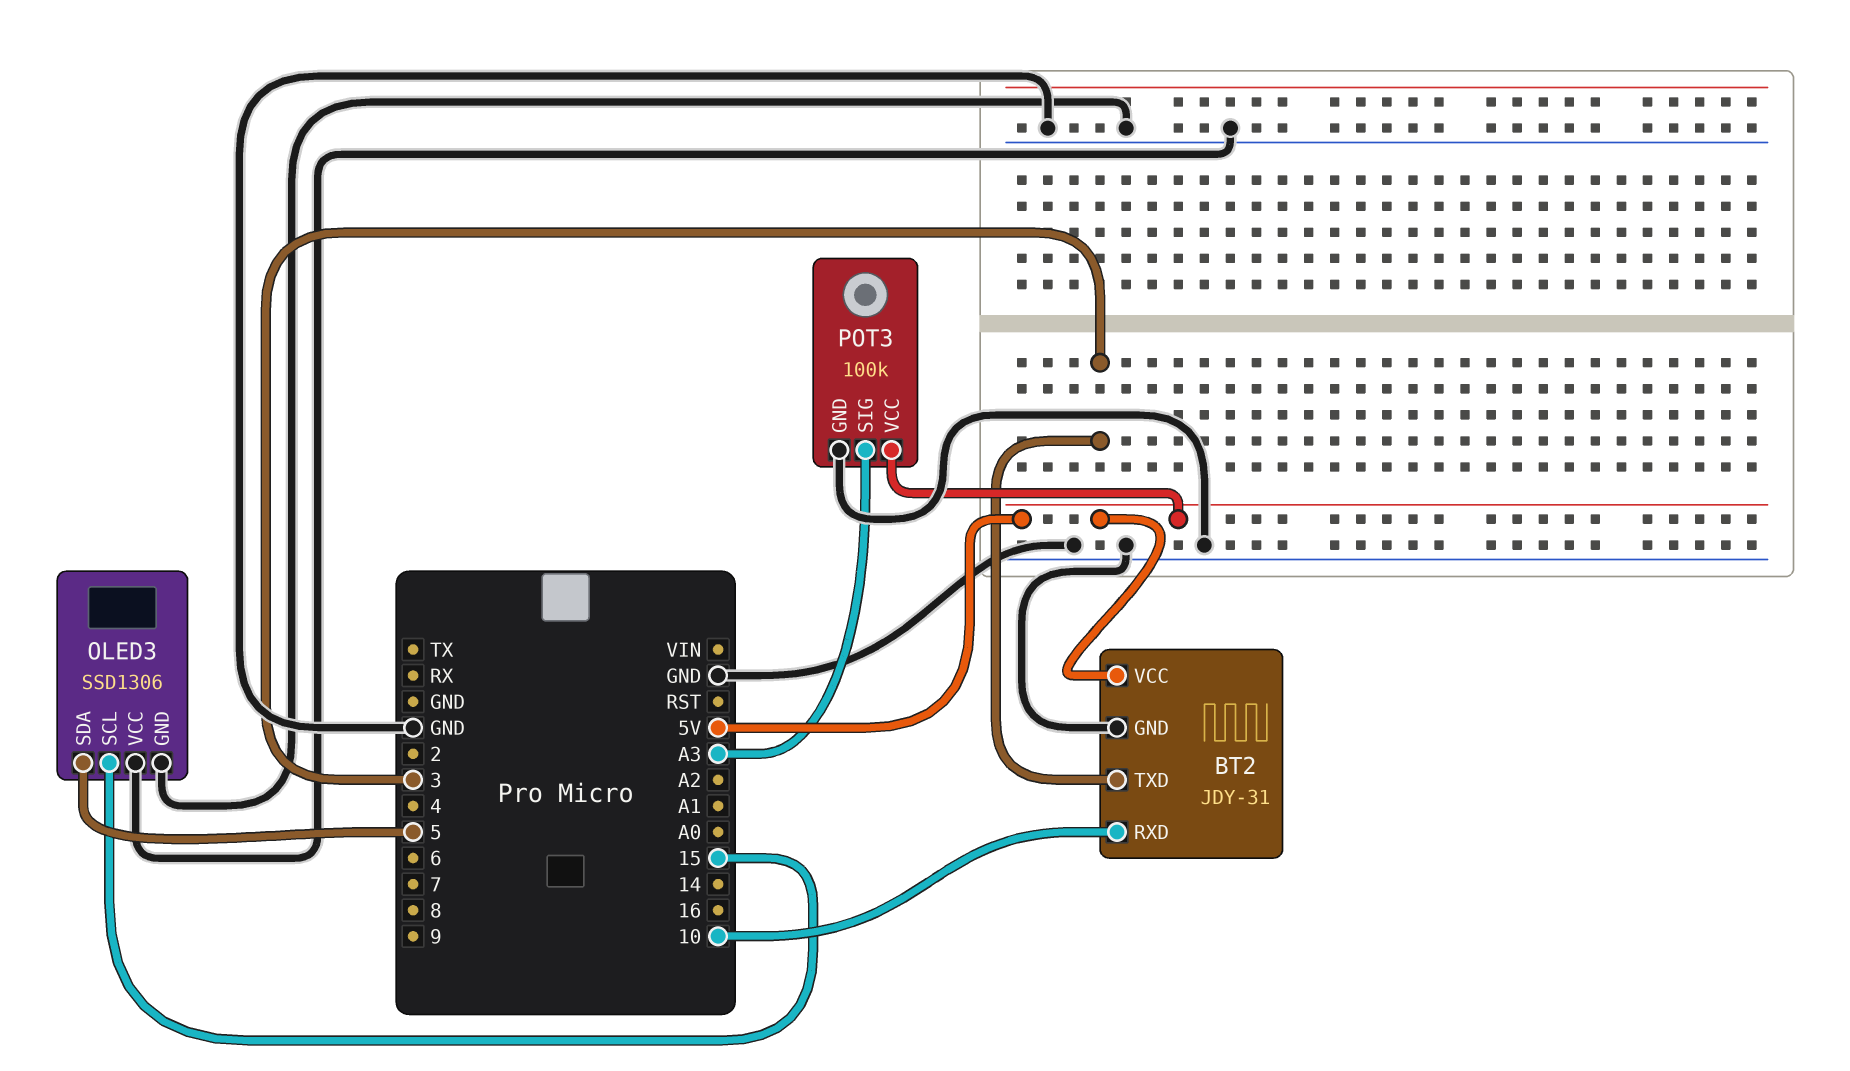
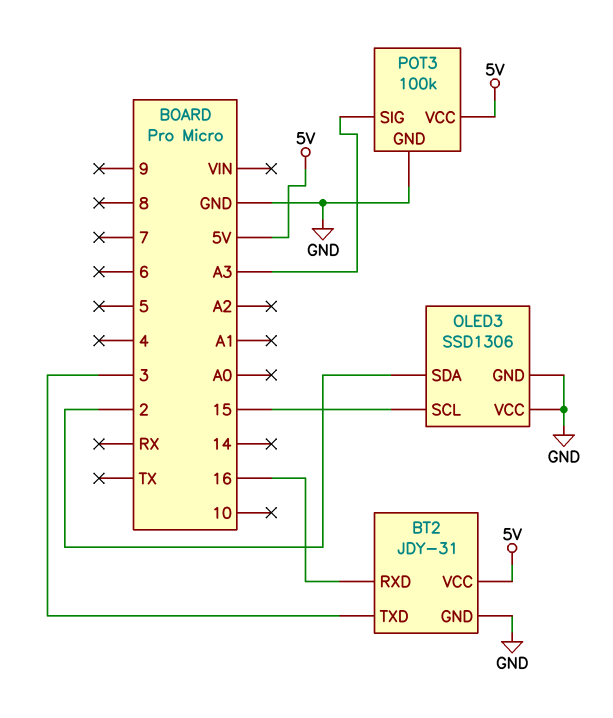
BT2 pin RXD: 10 -> 16
OLED3 pin SDA: 5 -> 2

